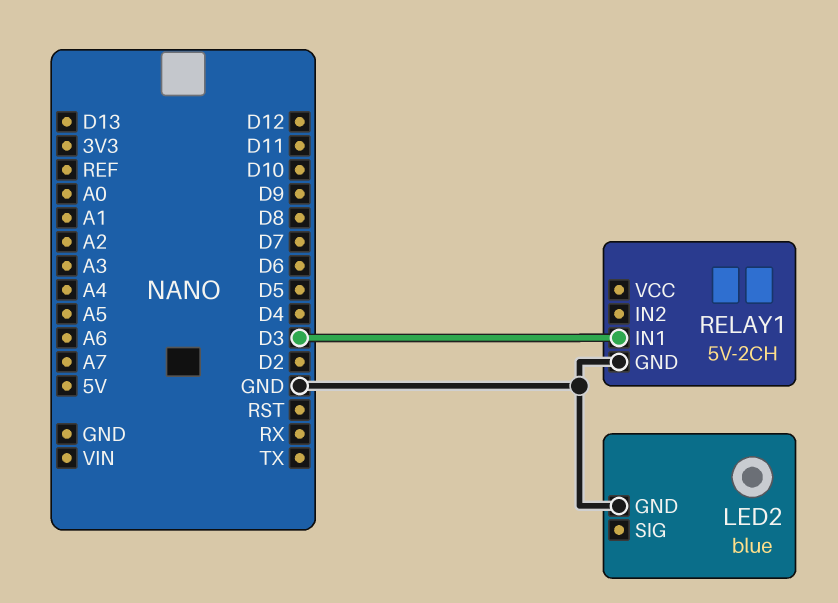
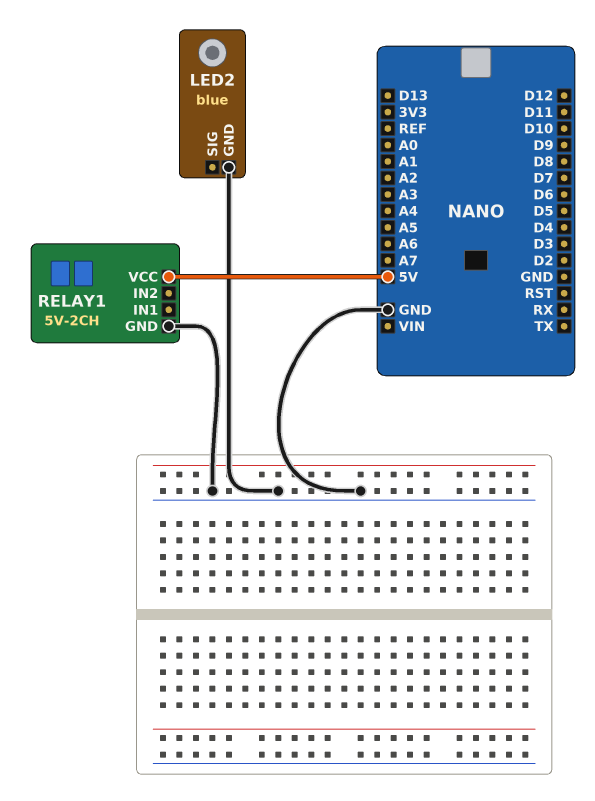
RELAY1 pin IN1: D3 -> none
RELAY1 pin VCC: none -> 5V

